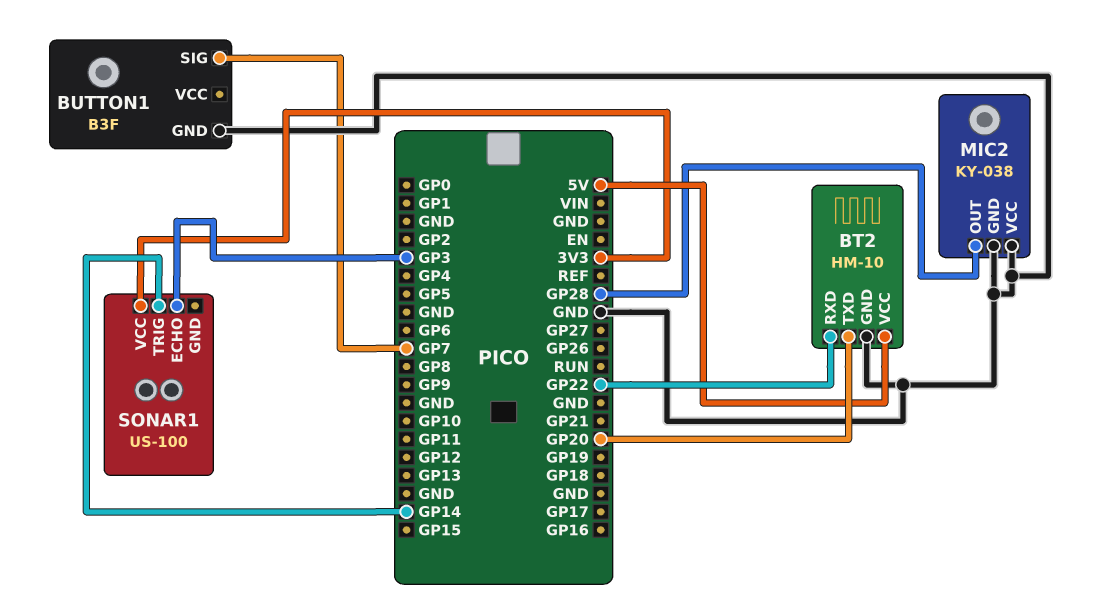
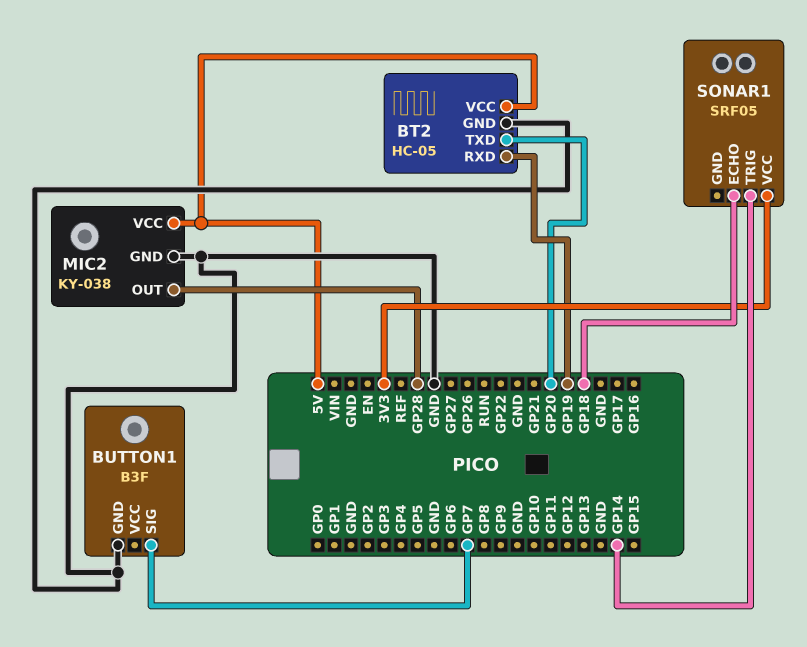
BT2: HM-10 -> HC-05
BT2 pin RXD: GP22 -> GP19
MIC2 pin VCC: GND -> 5V
SONAR1: US-100 -> SRF05
SONAR1 pin ECHO: GP3 -> GP18

